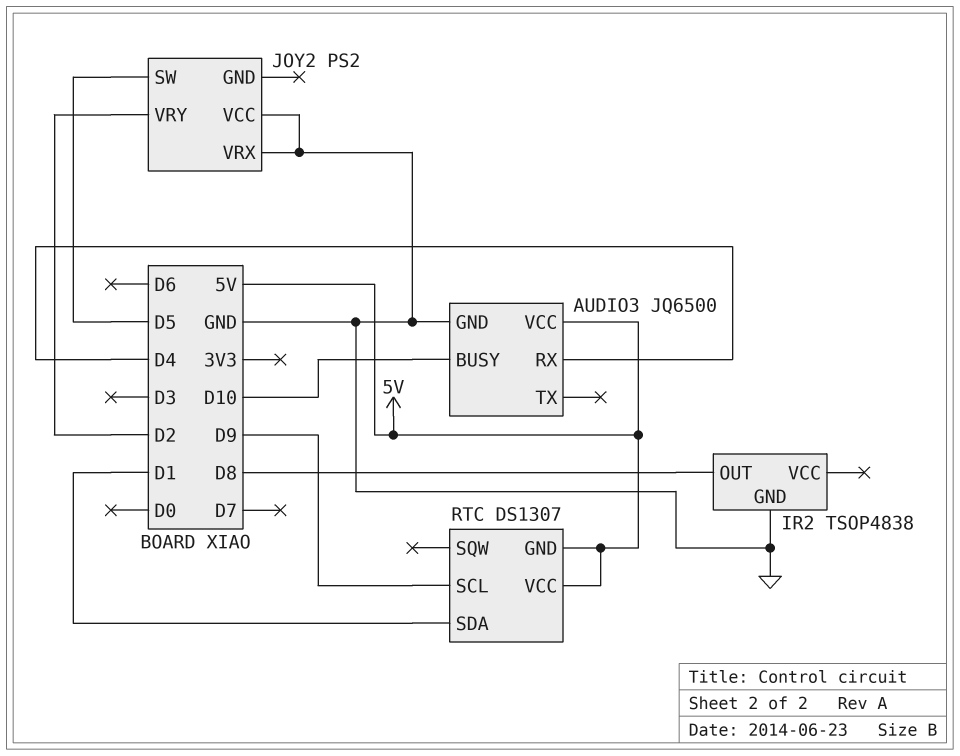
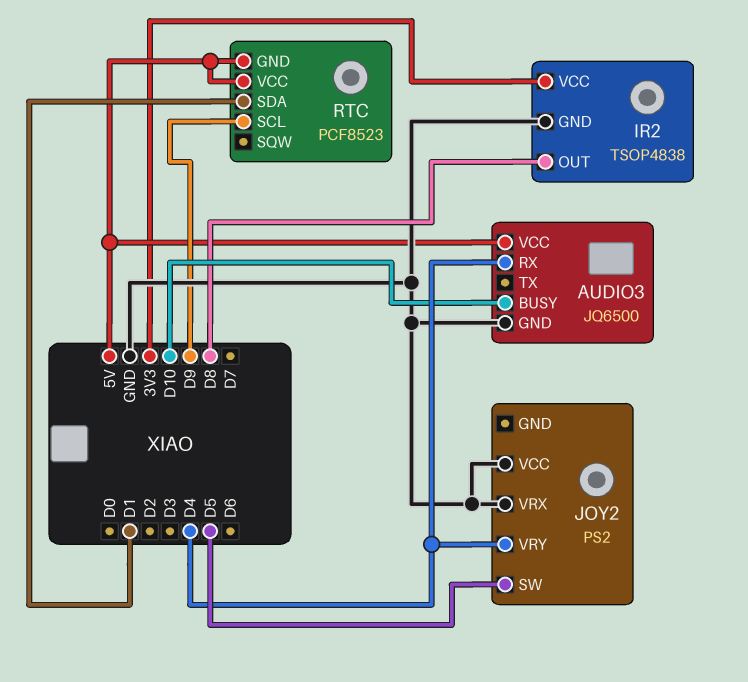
IR2 pin VCC: none -> 3V3
JOY2 pin VRY: D2 -> D4
RTC: DS1307 -> PCF8523

